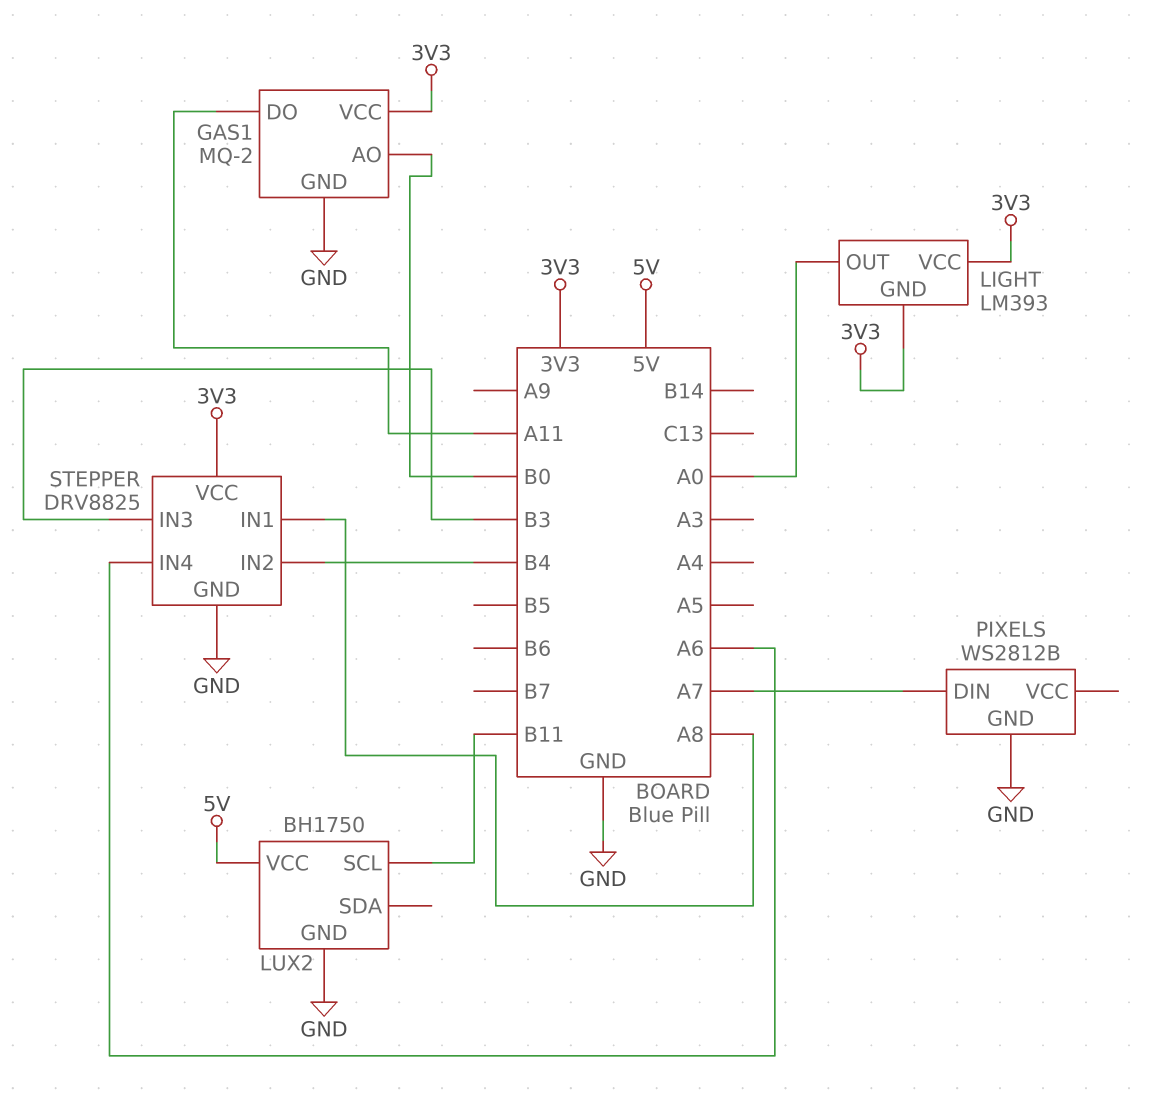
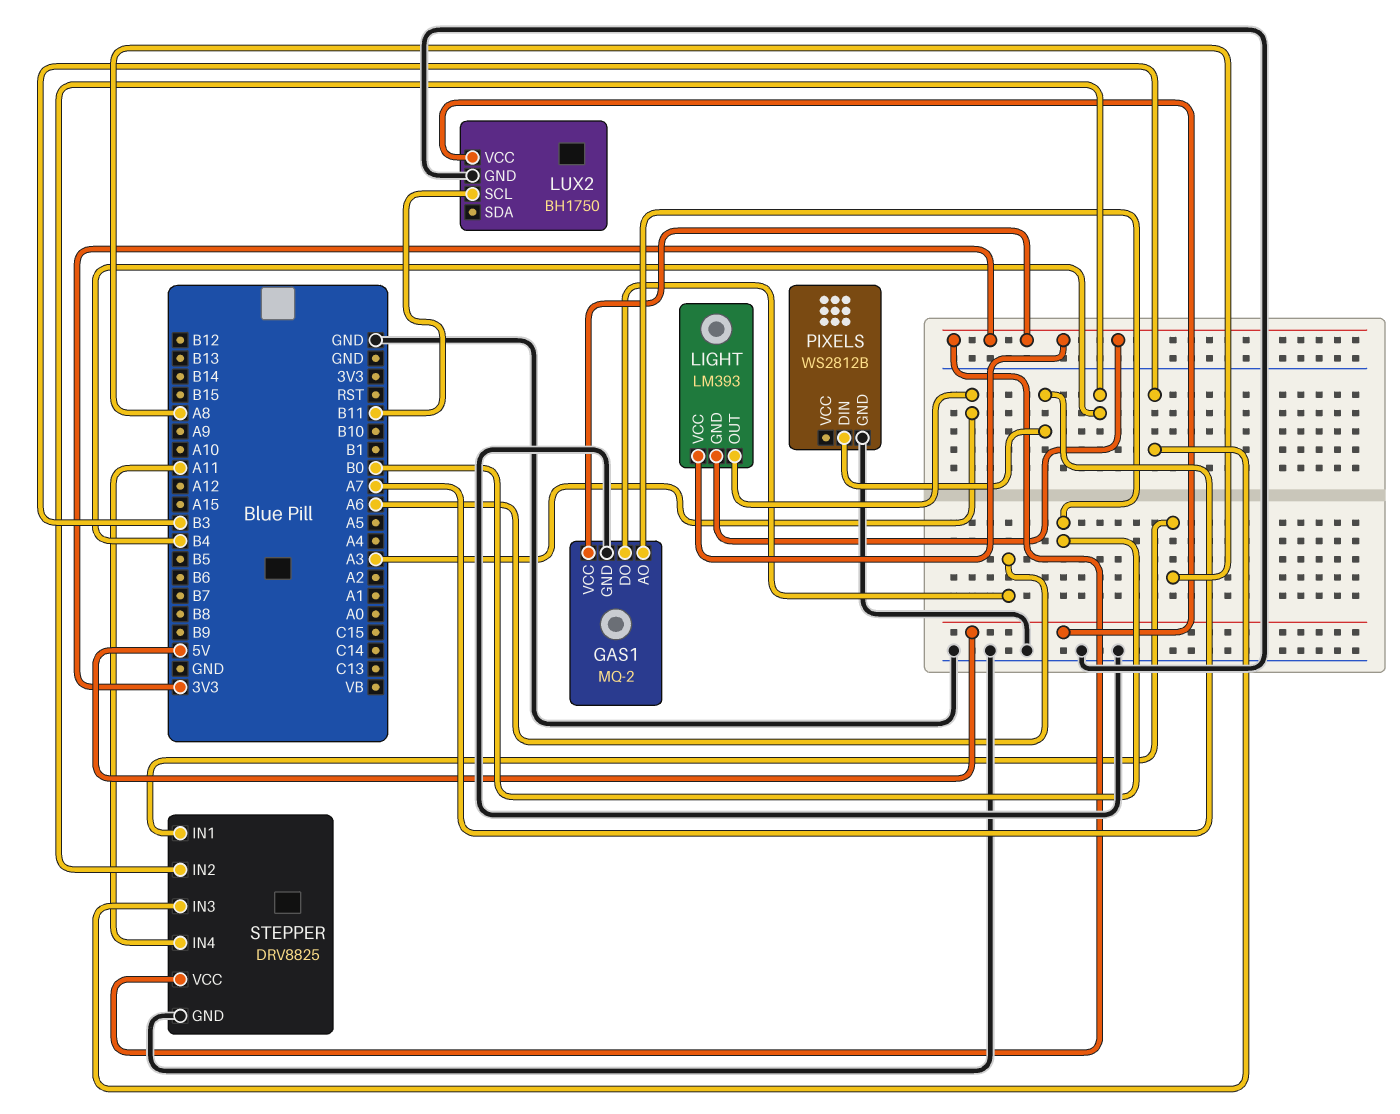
GAS1 pin DO: A11 -> A6
LIGHT pin OUT: A0 -> A3
STEPPER pin IN4: A6 -> A11

